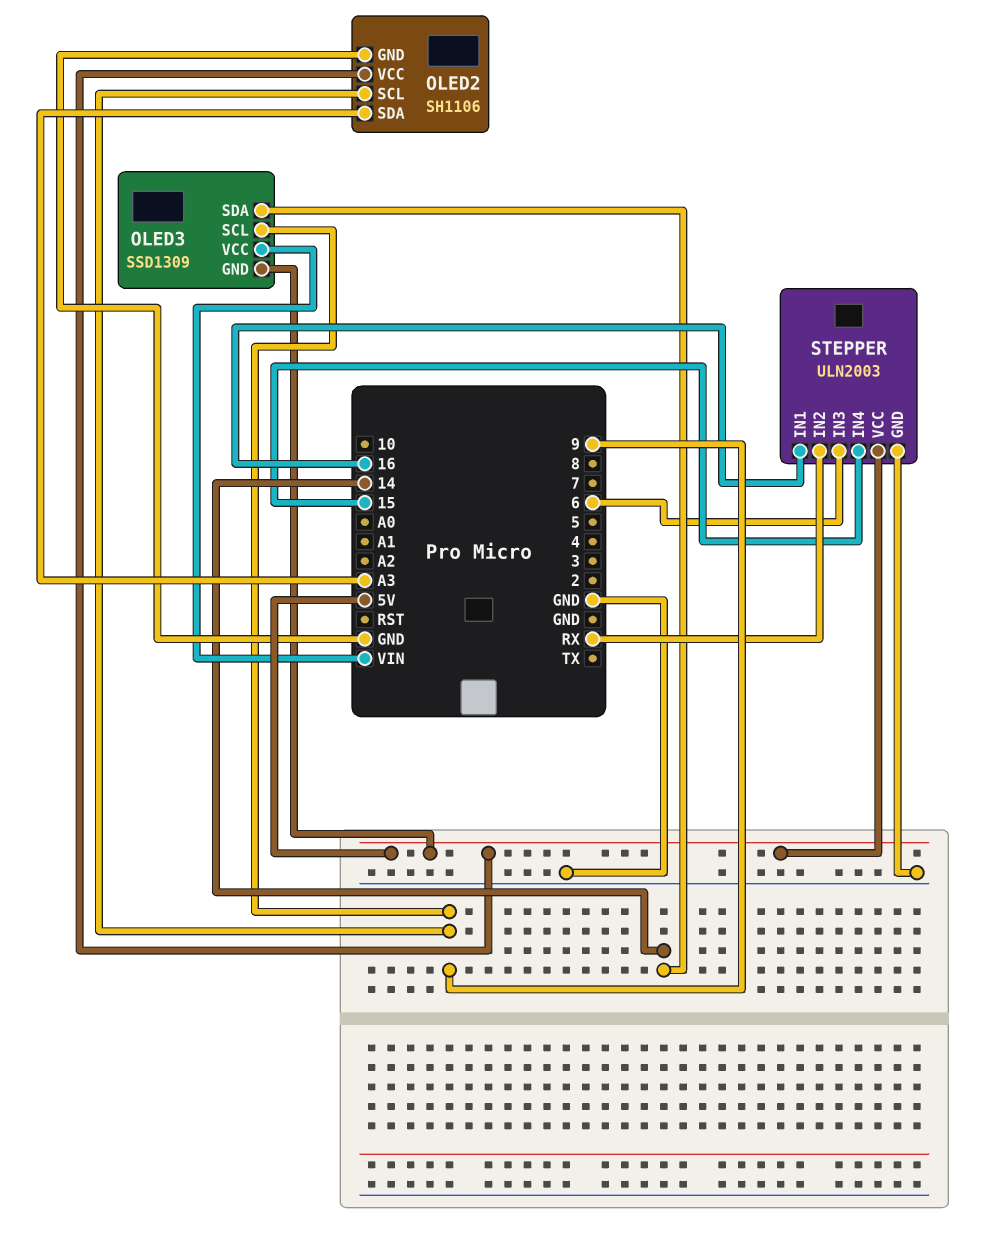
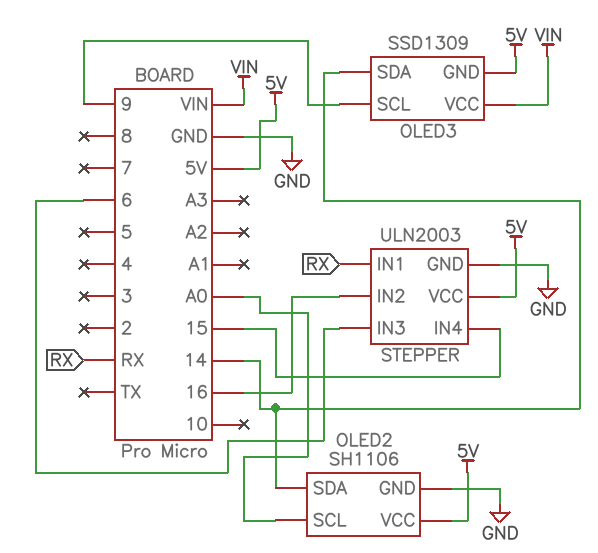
OLED2 pin SCL: 9 -> A0
OLED2 pin SDA: A3 -> 14
STEPPER pin IN1: 16 -> RX
STEPPER pin IN2: RX -> 16

